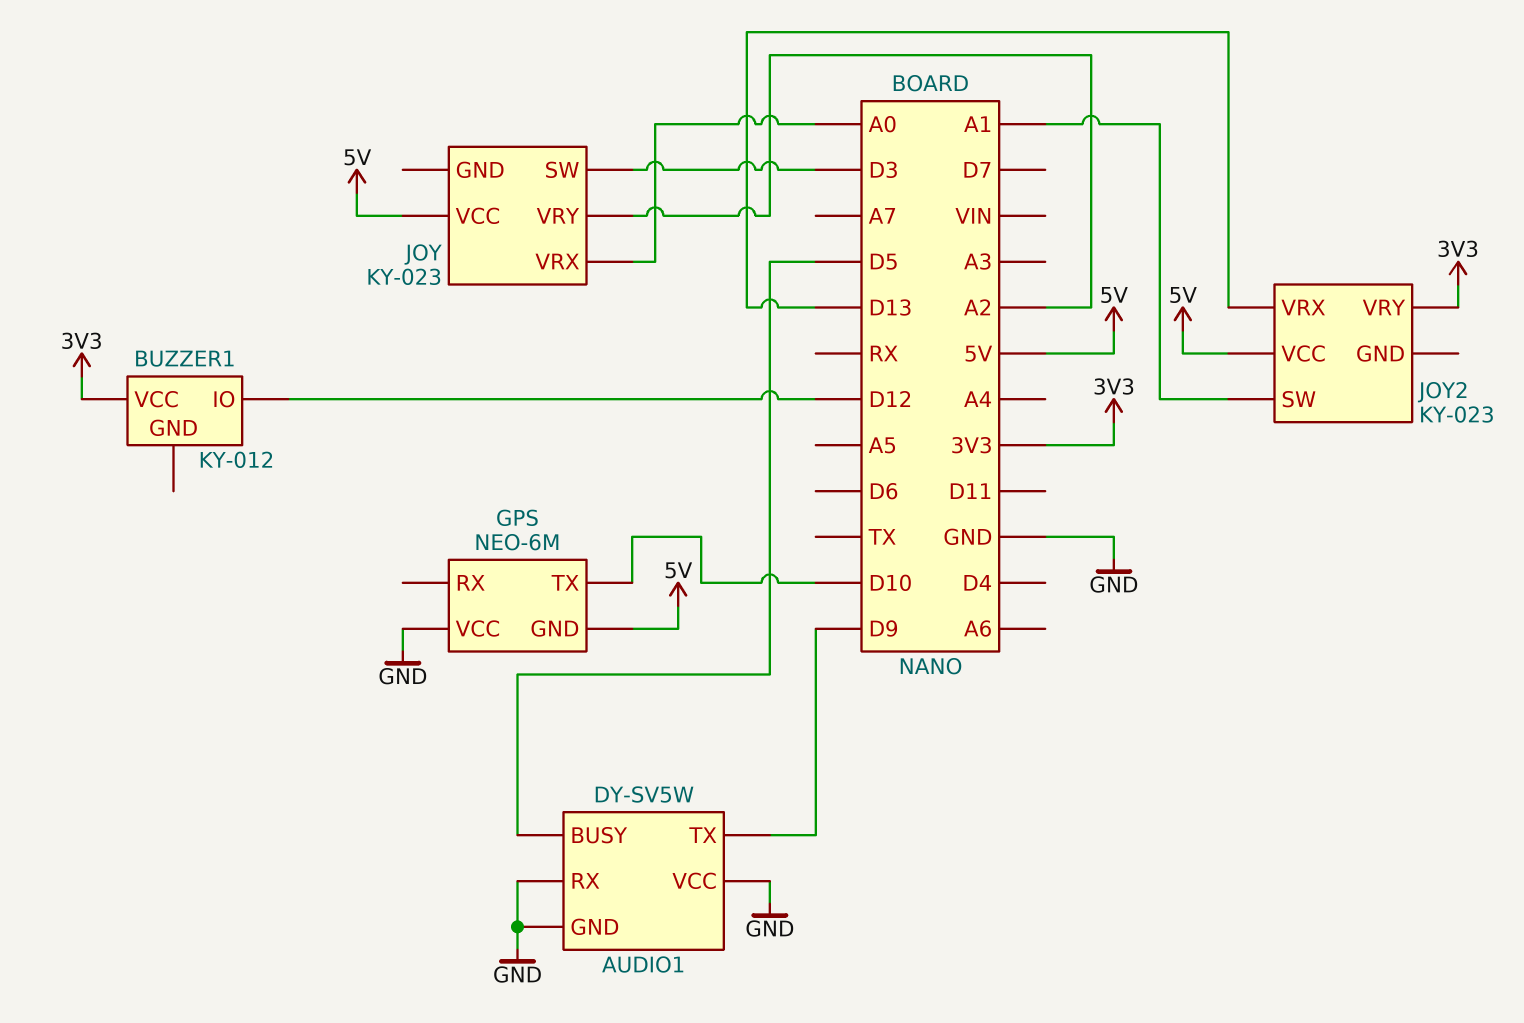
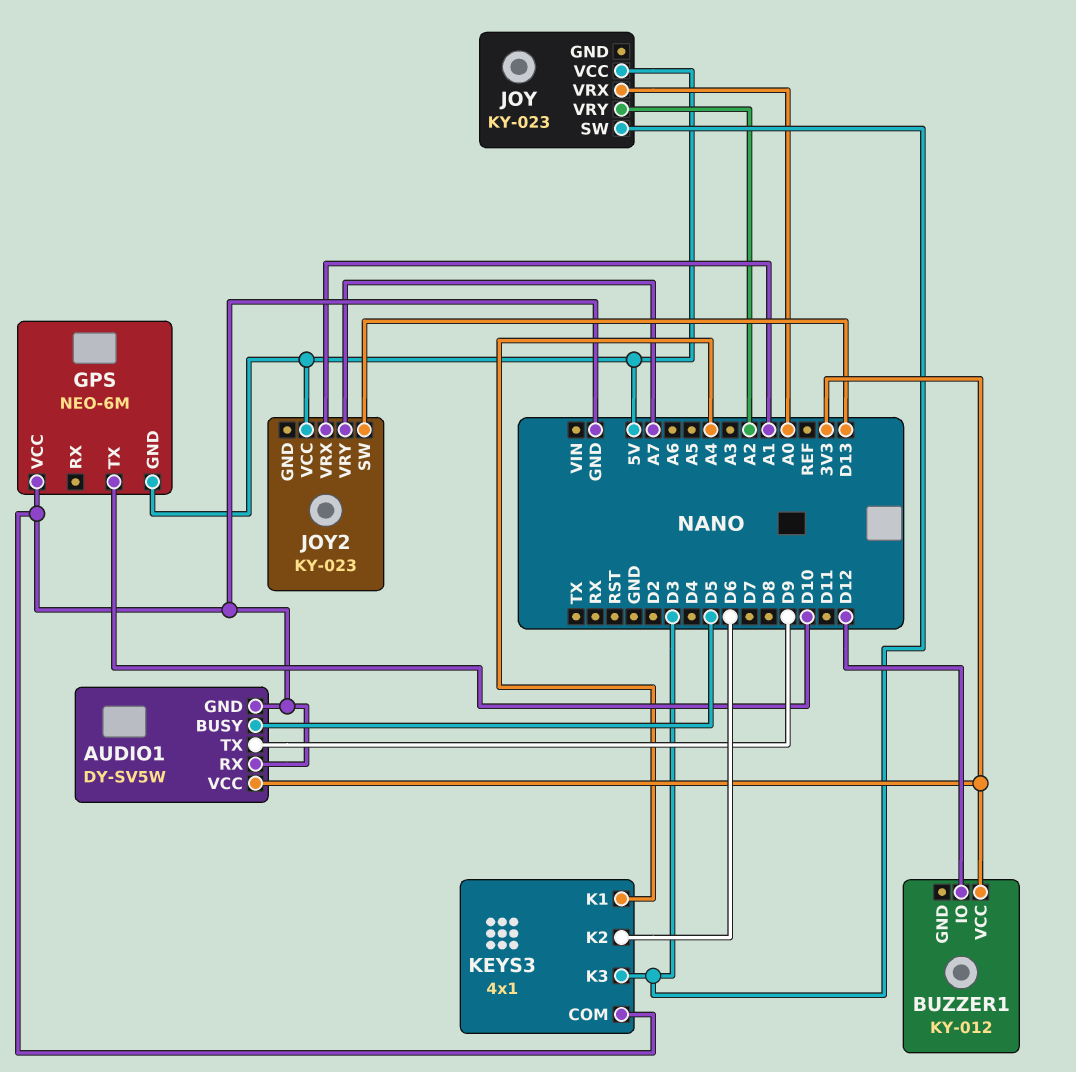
AUDIO1 pin VCC: GND -> 3V3
JOY2 pin SW: A1 -> D13
JOY2 pin VRX: D13 -> A1
JOY2 pin VRY: 3V3 -> A7
KEYS3: none -> 4x1
KEYS3 pin COM: none -> GND
KEYS3 pin K1: none -> A4
KEYS3 pin K2: none -> D6
KEYS3 pin K3: none -> D3

